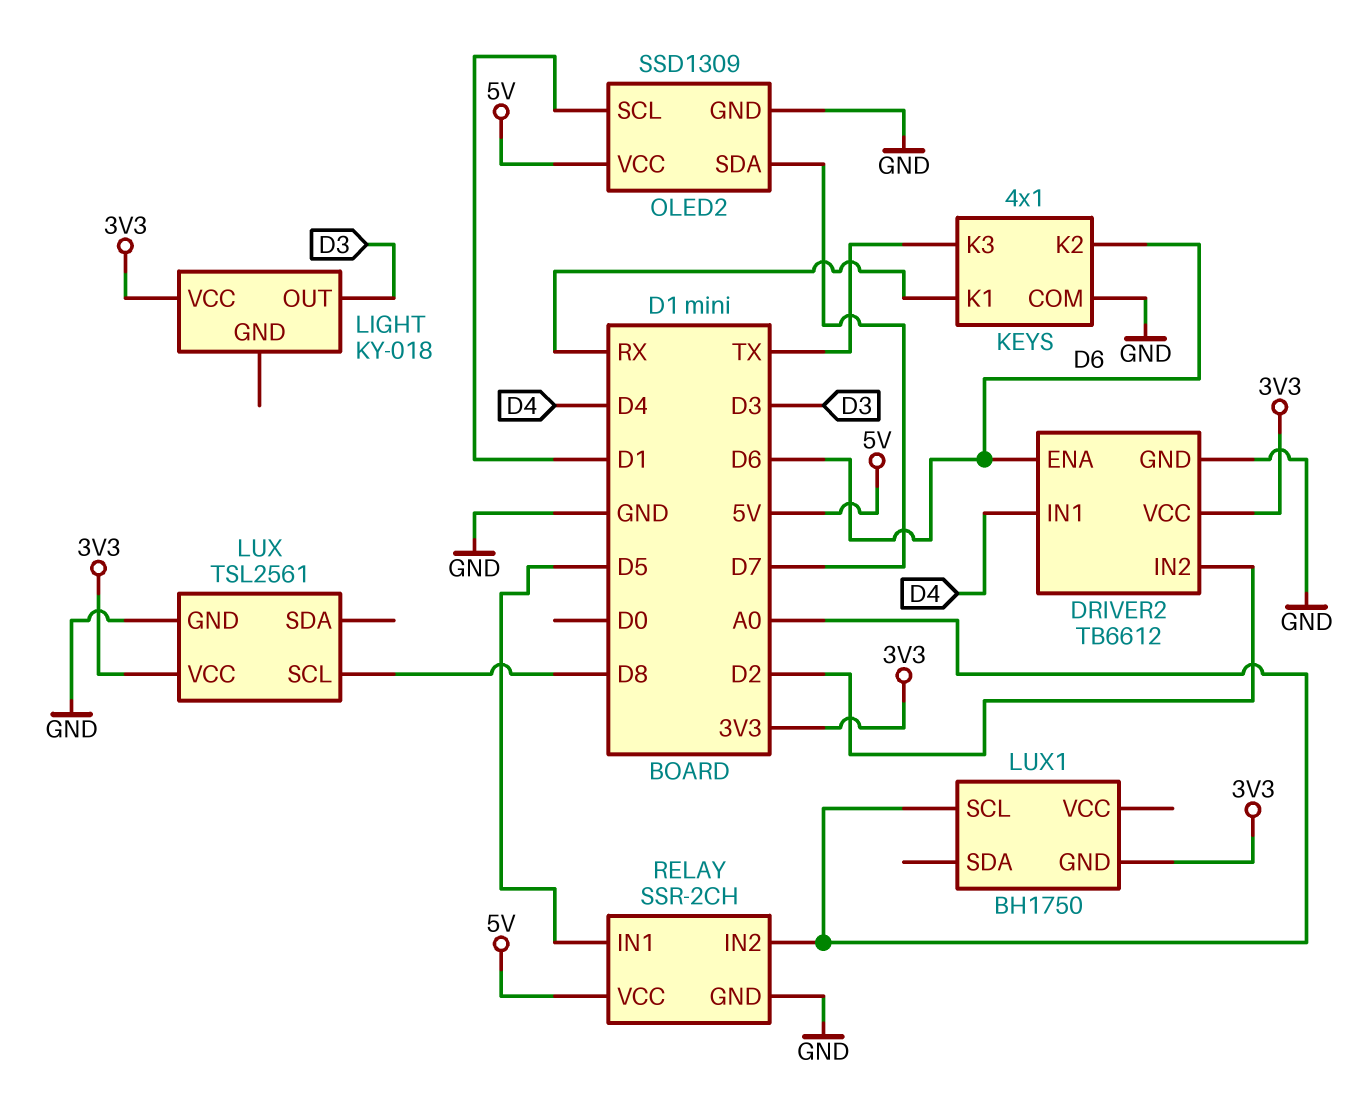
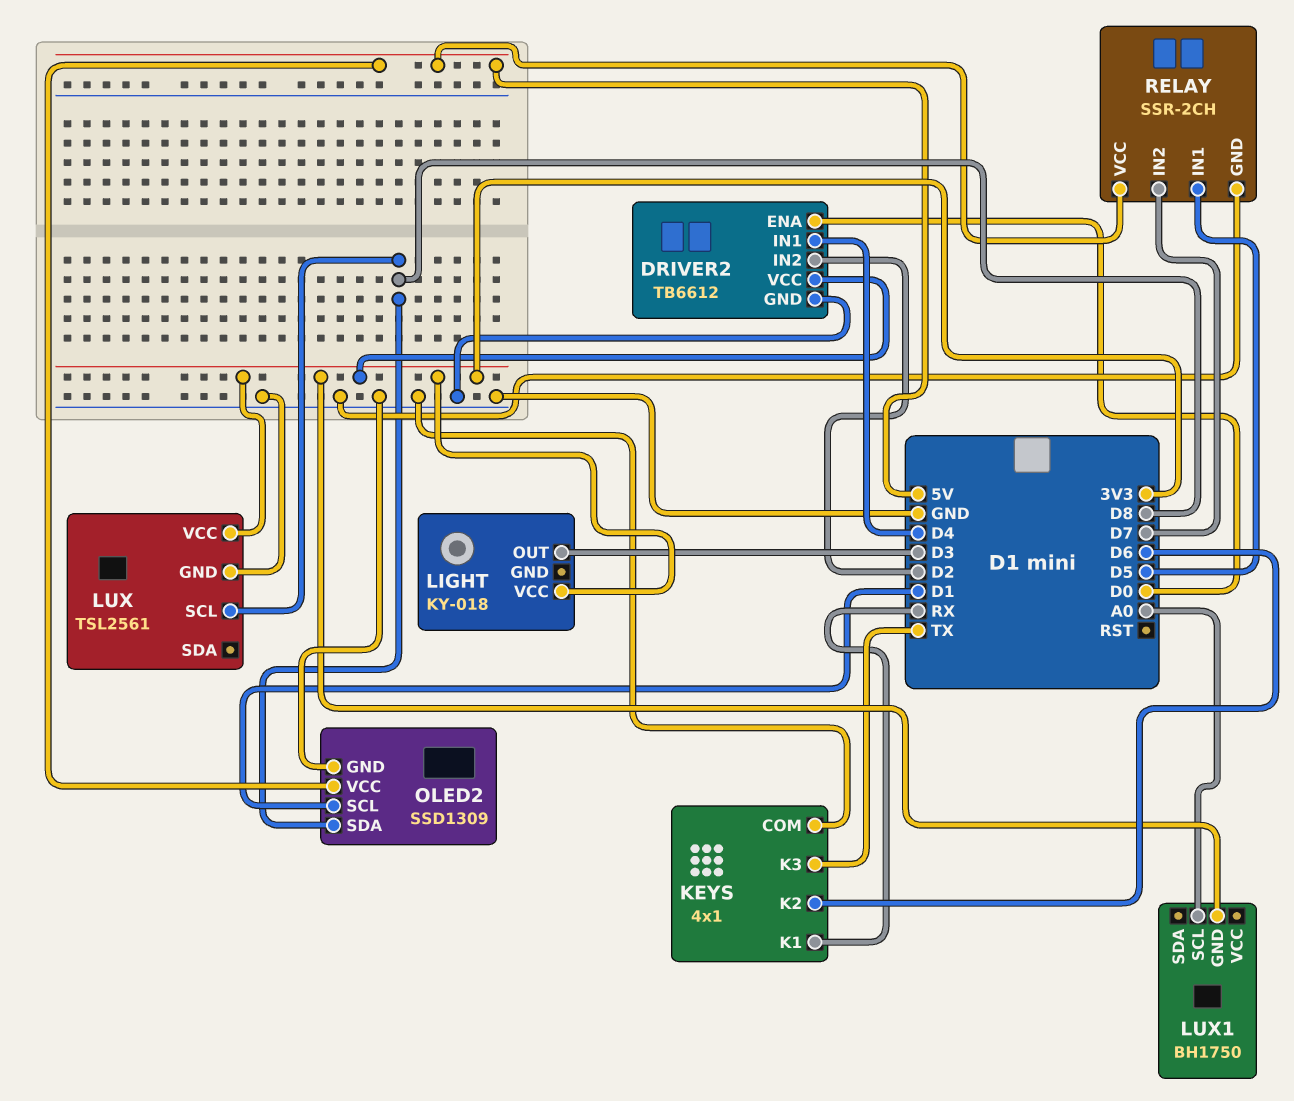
DRIVER2 pin ENA: D6 -> D0
OLED2 pin SDA: D7 -> D8
RELAY pin IN2: A0 -> D7

